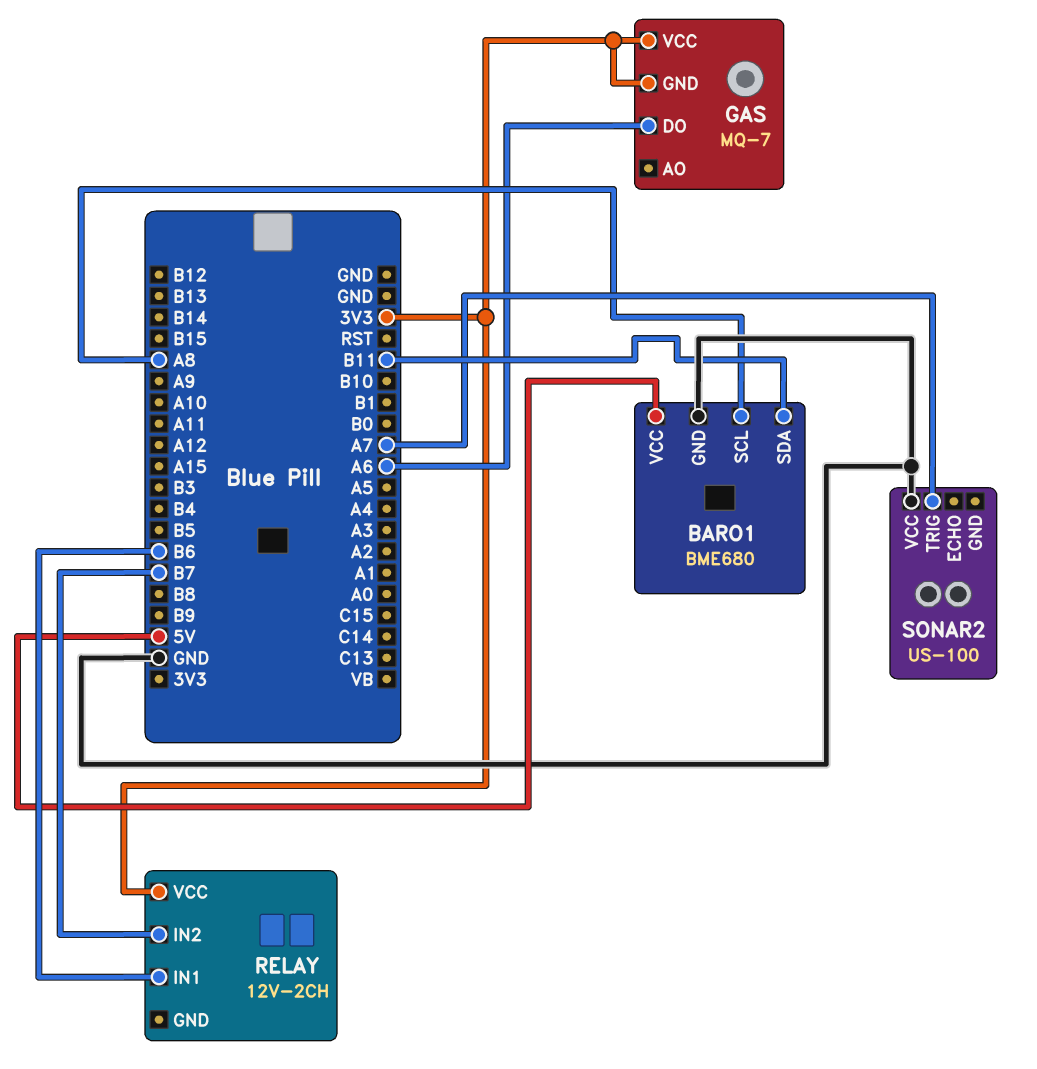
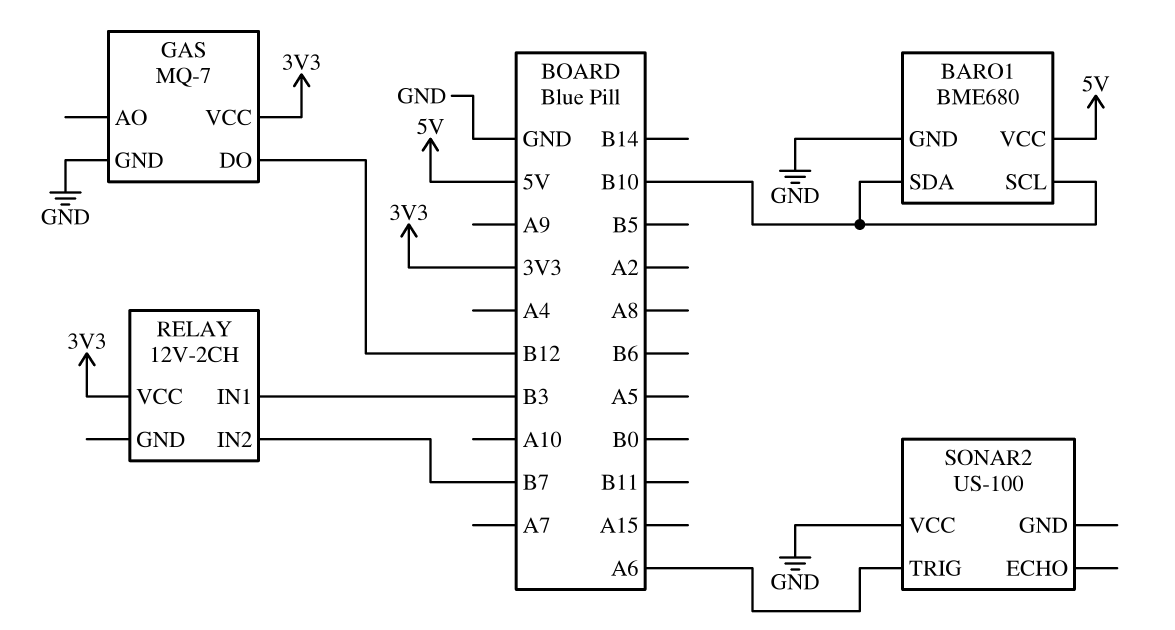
BARO1 pin SCL: A8 -> B10
BARO1 pin SDA: B11 -> B10
GAS pin DO: A6 -> B12
GAS pin GND: 3V3 -> GND
RELAY pin IN1: B6 -> B3
SONAR2 pin TRIG: A7 -> A6

